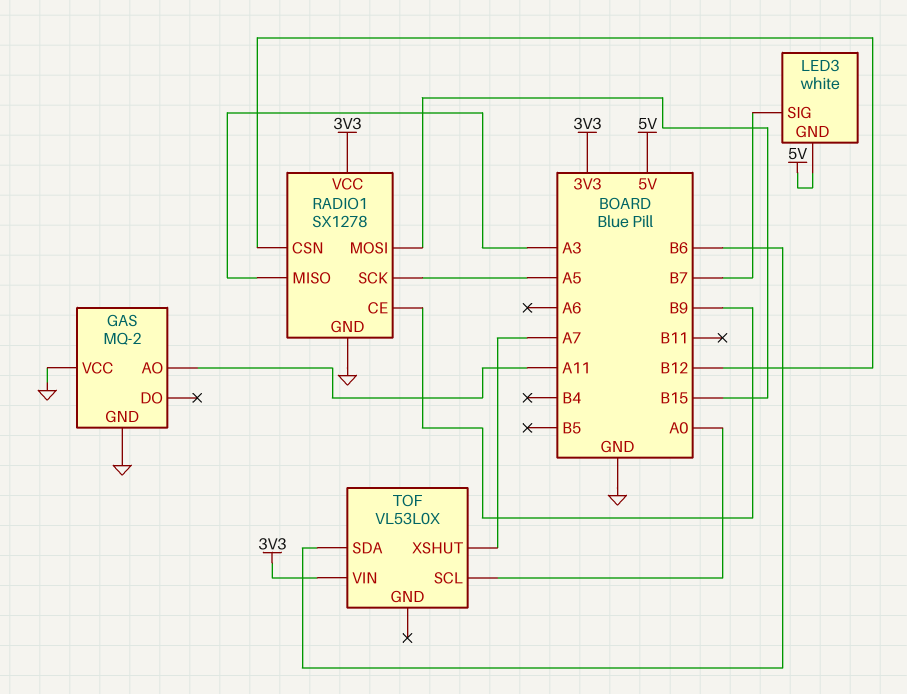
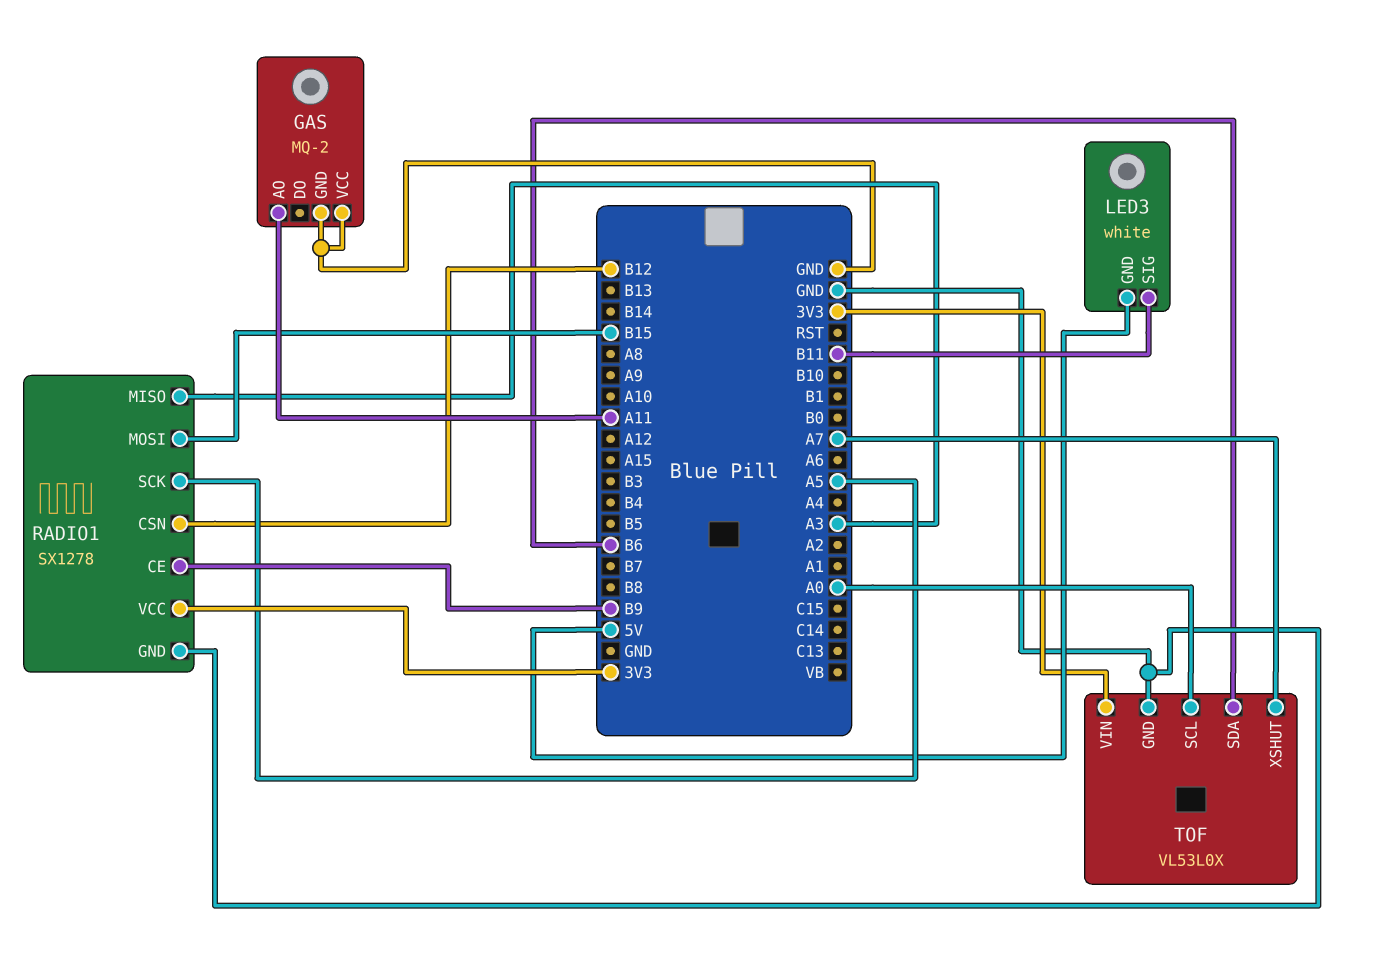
LED3 pin SIG: B7 -> B11
TOF pin GND: none -> GND

